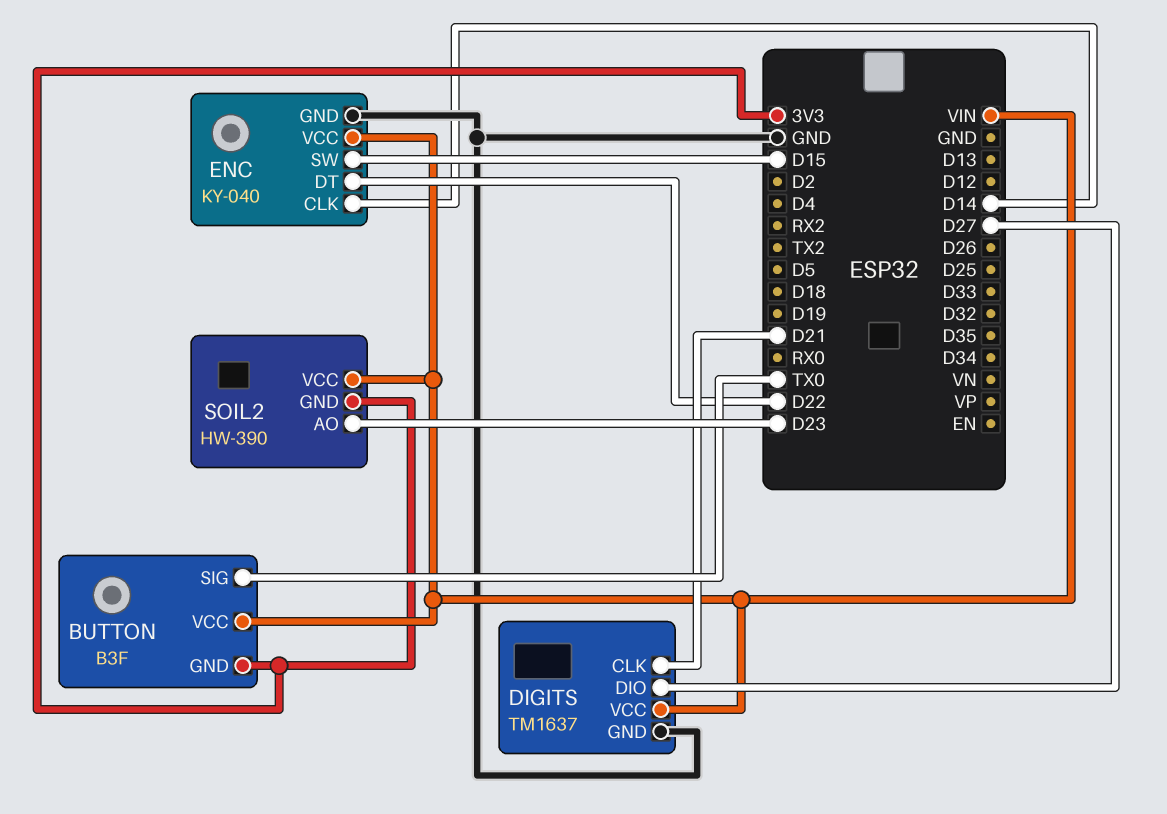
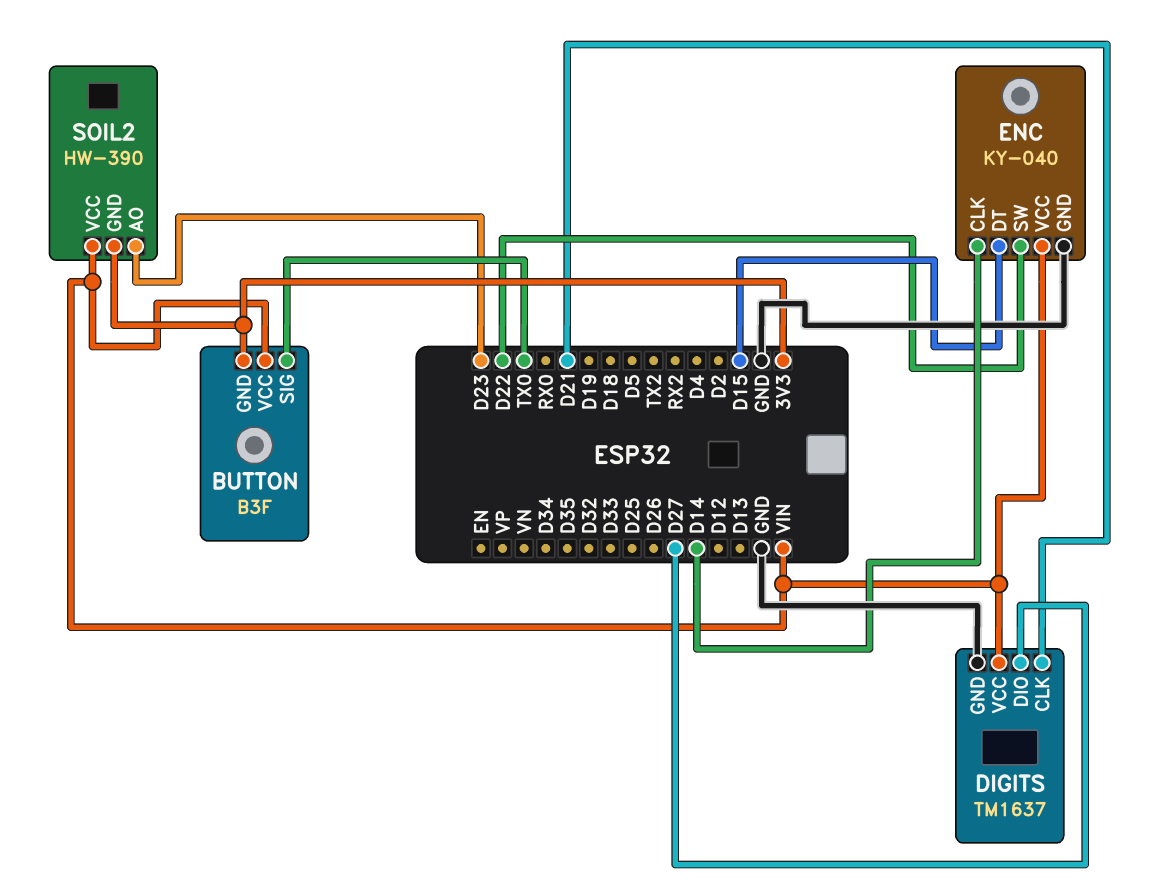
ENC pin DT: D22 -> D15
ENC pin SW: D15 -> D22

